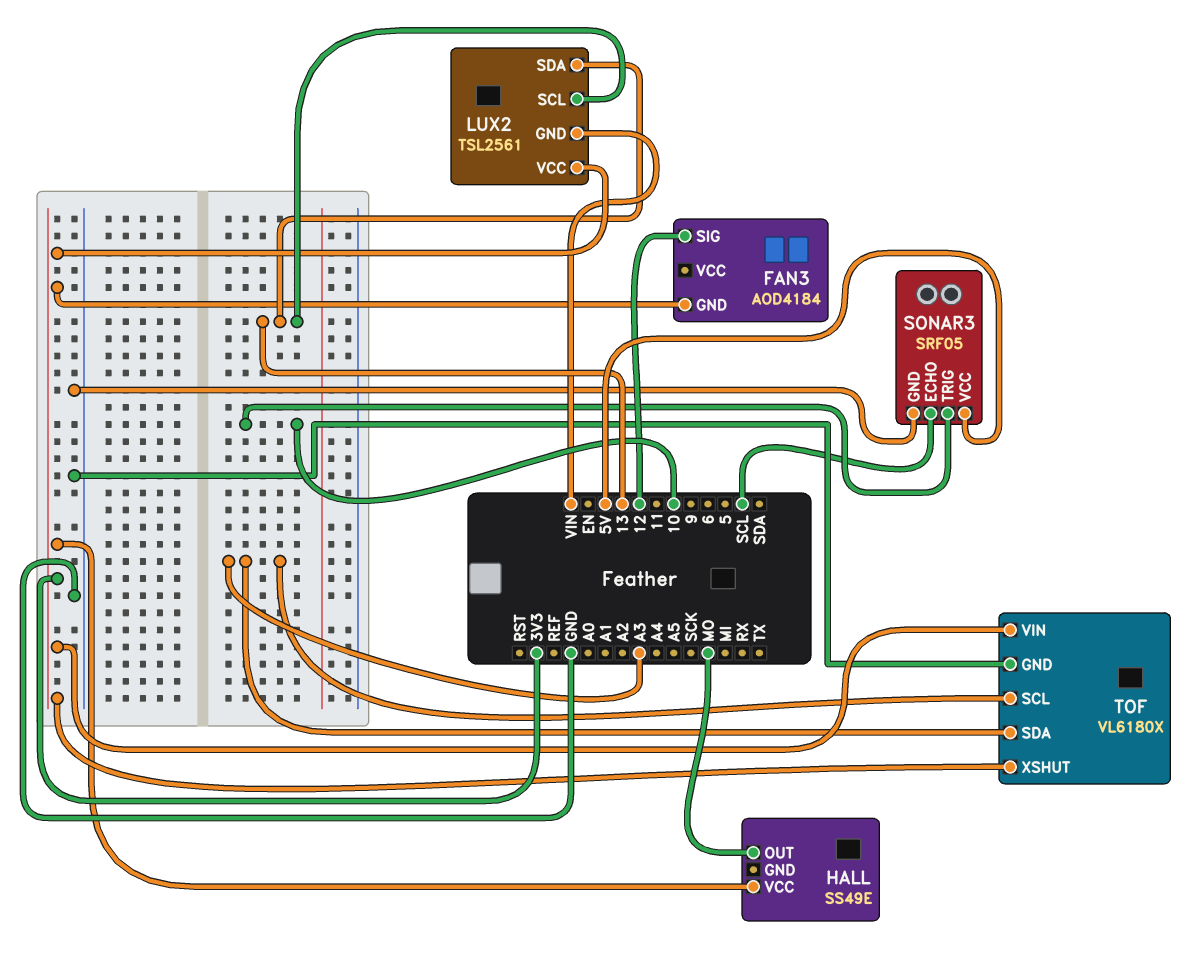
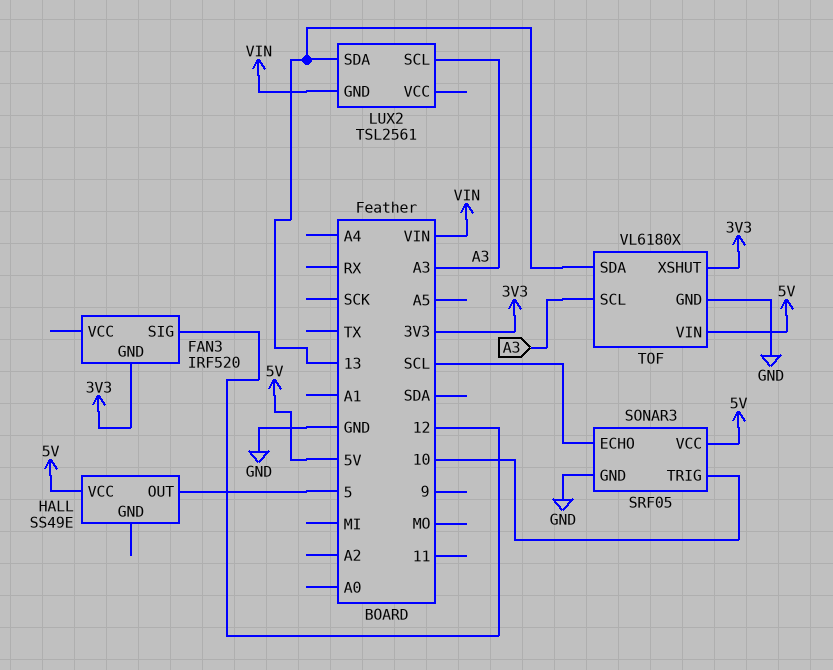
FAN3: AOD4184 -> IRF520
HALL pin OUT: MO -> 5
HALL pin VCC: 3V3 -> 5V
LUX2 pin SCL: 13 -> A3
LUX2 pin VCC: 3V3 -> none
TOF pin SDA: A3 -> 13
TOF pin VIN: 3V3 -> 5V

